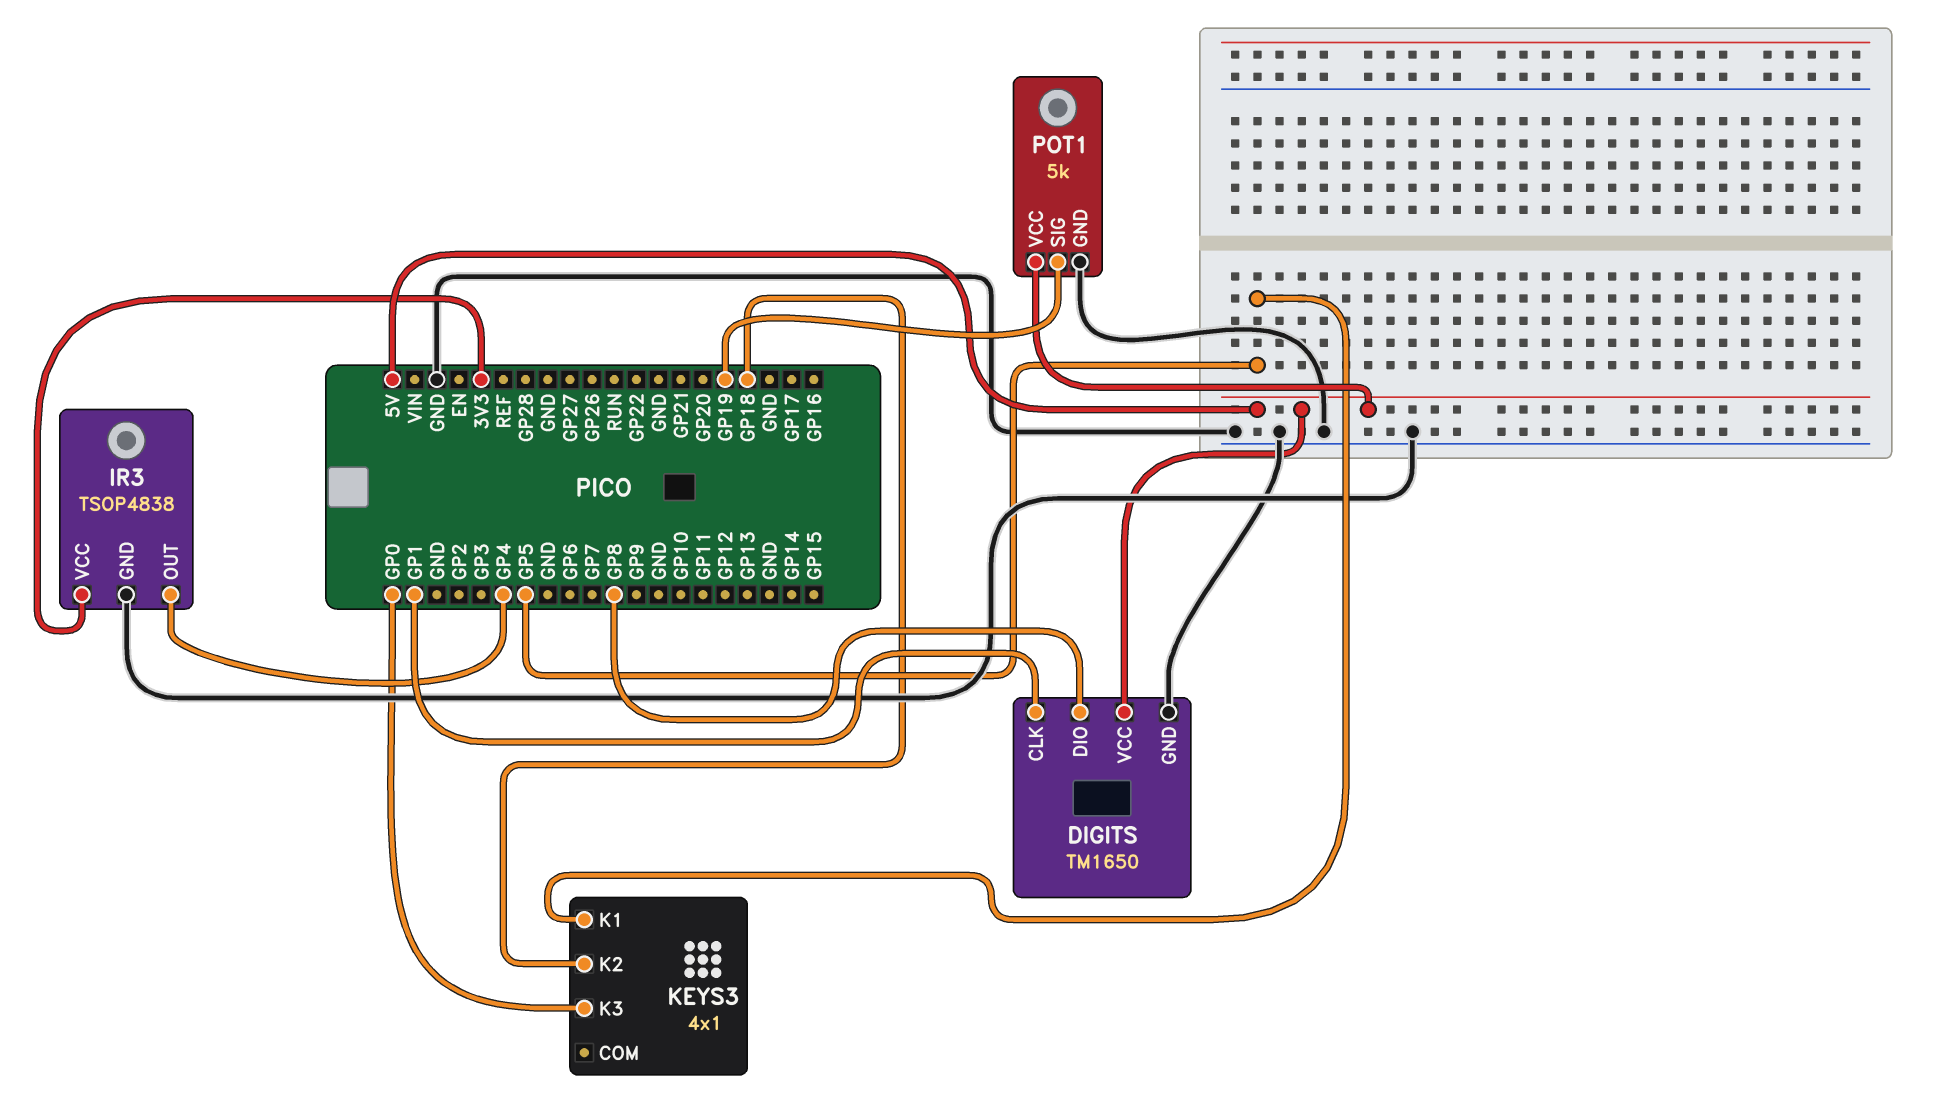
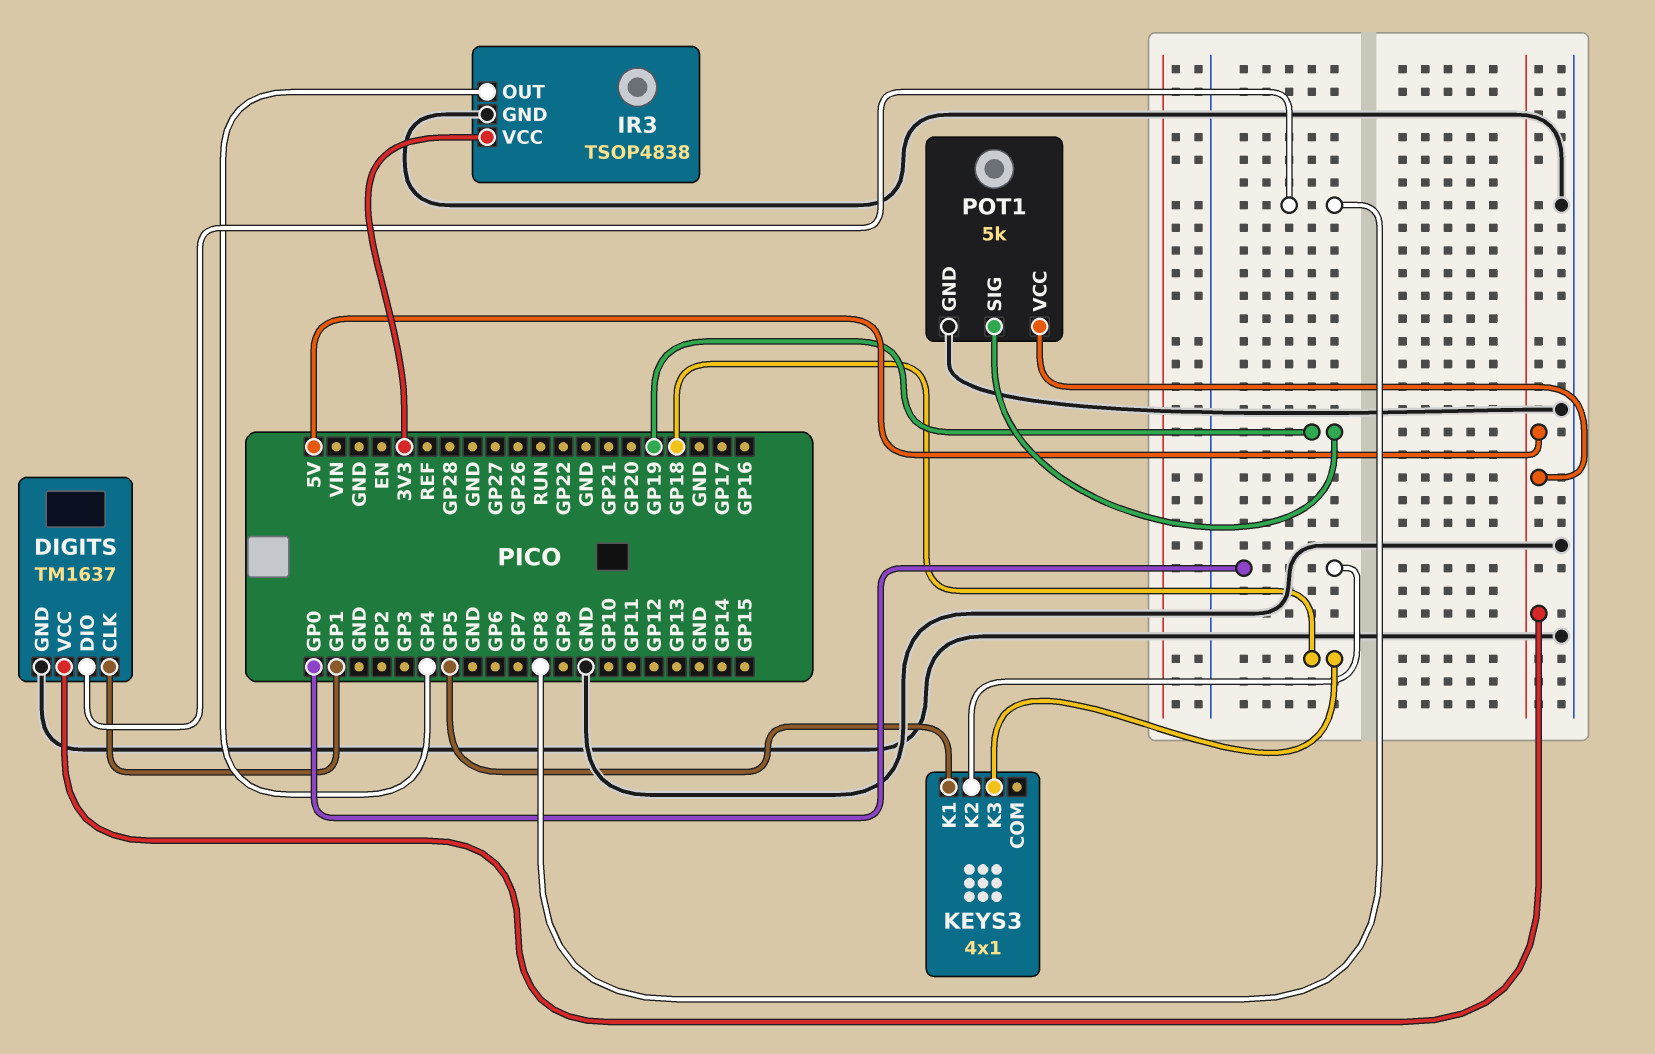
DIGITS: TM1650 -> TM1637
KEYS3 pin K2: GP18 -> GP0
KEYS3 pin K3: GP0 -> GP18

